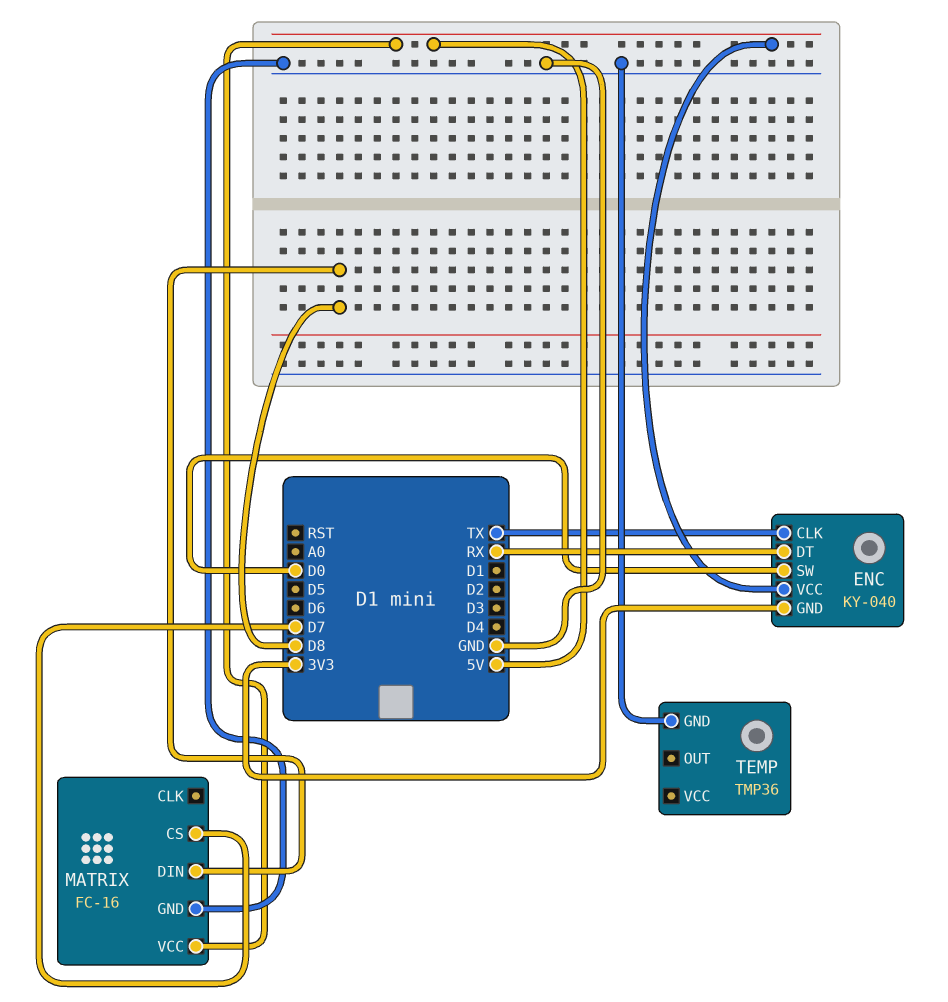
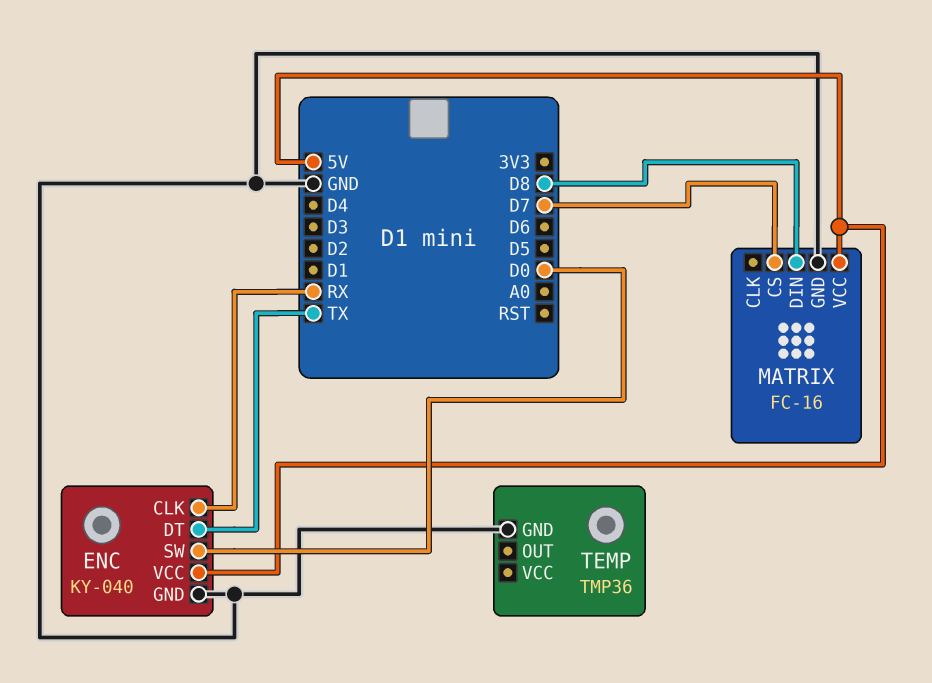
ENC pin CLK: TX -> RX
ENC pin DT: RX -> TX
ENC pin GND: 3V3 -> GND

